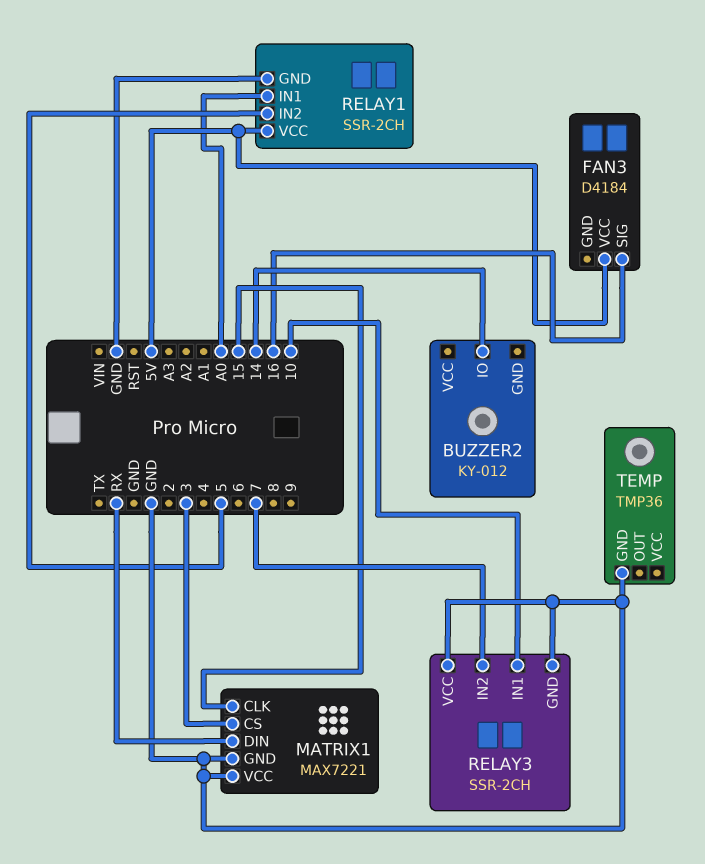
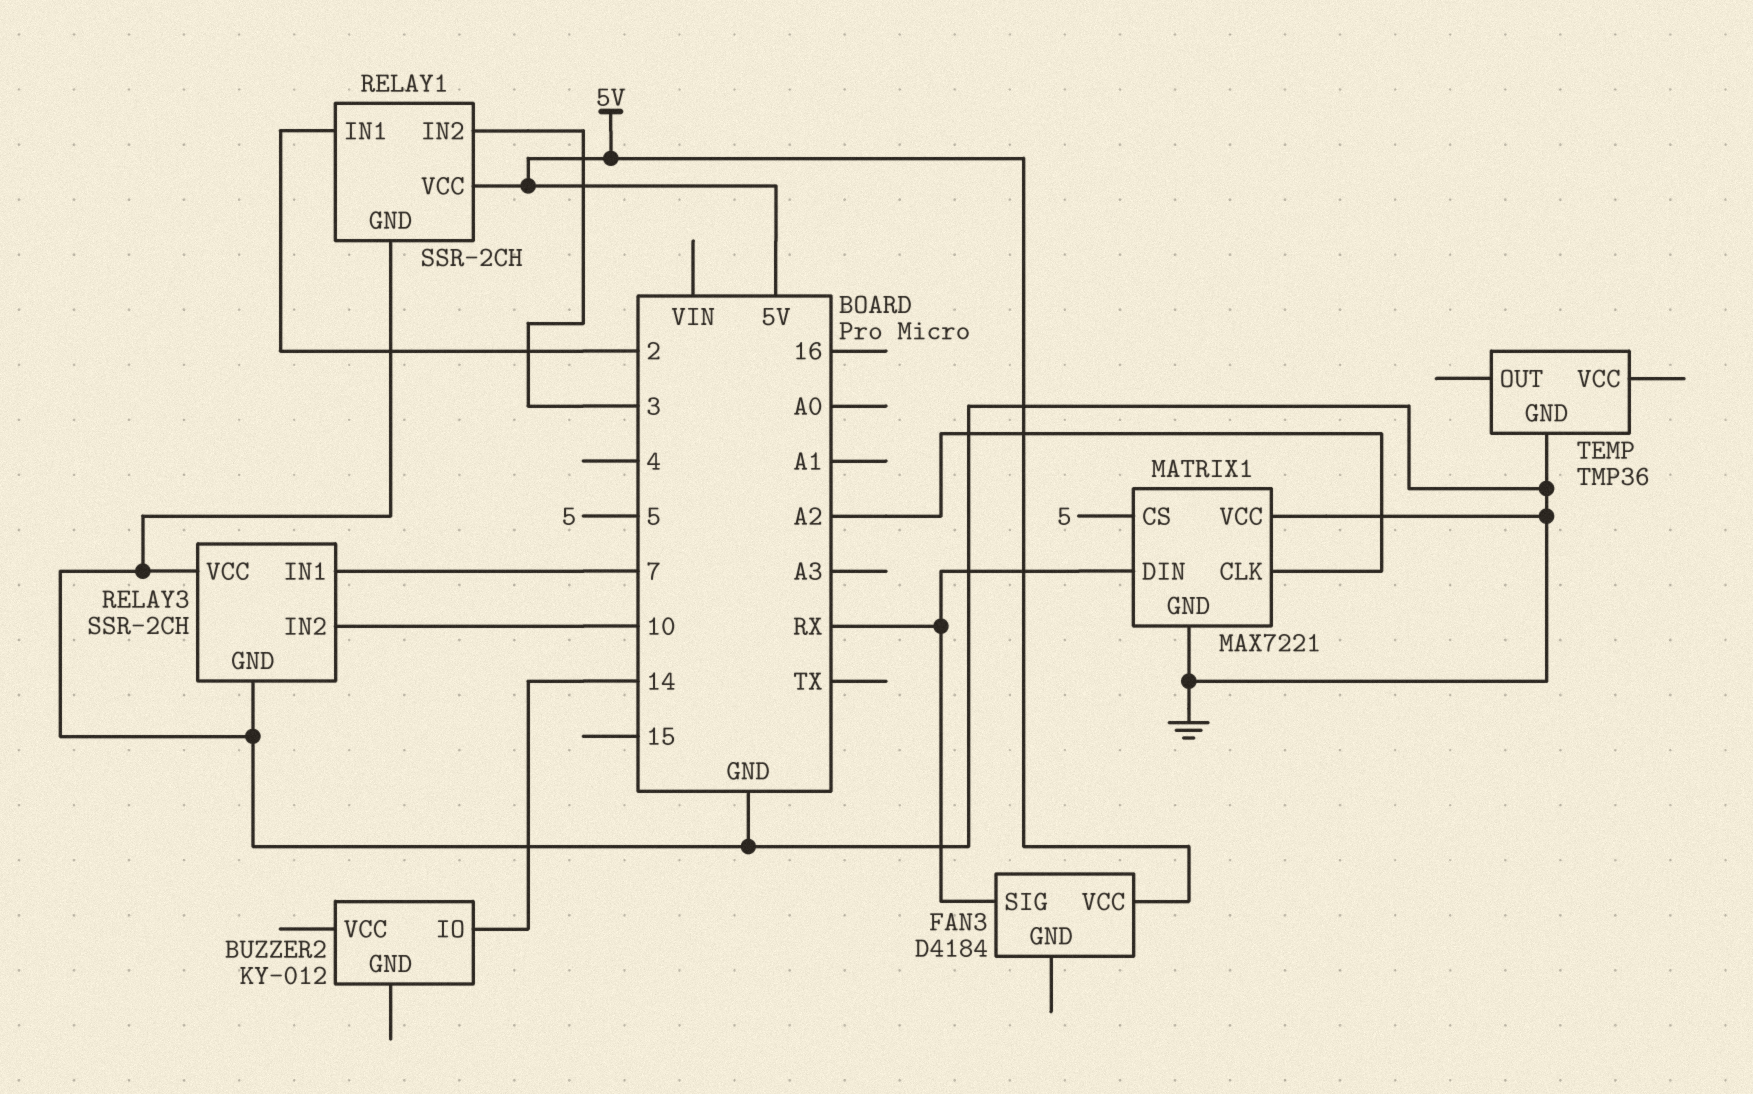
FAN3 pin SIG: 16 -> RX
MATRIX1 pin CLK: 15 -> A2
MATRIX1 pin CS: 3 -> 5
RELAY1 pin IN1: A0 -> 2
RELAY1 pin IN2: 5 -> 3
RELAY3 pin IN1: 10 -> 7
RELAY3 pin IN2: 7 -> 10

